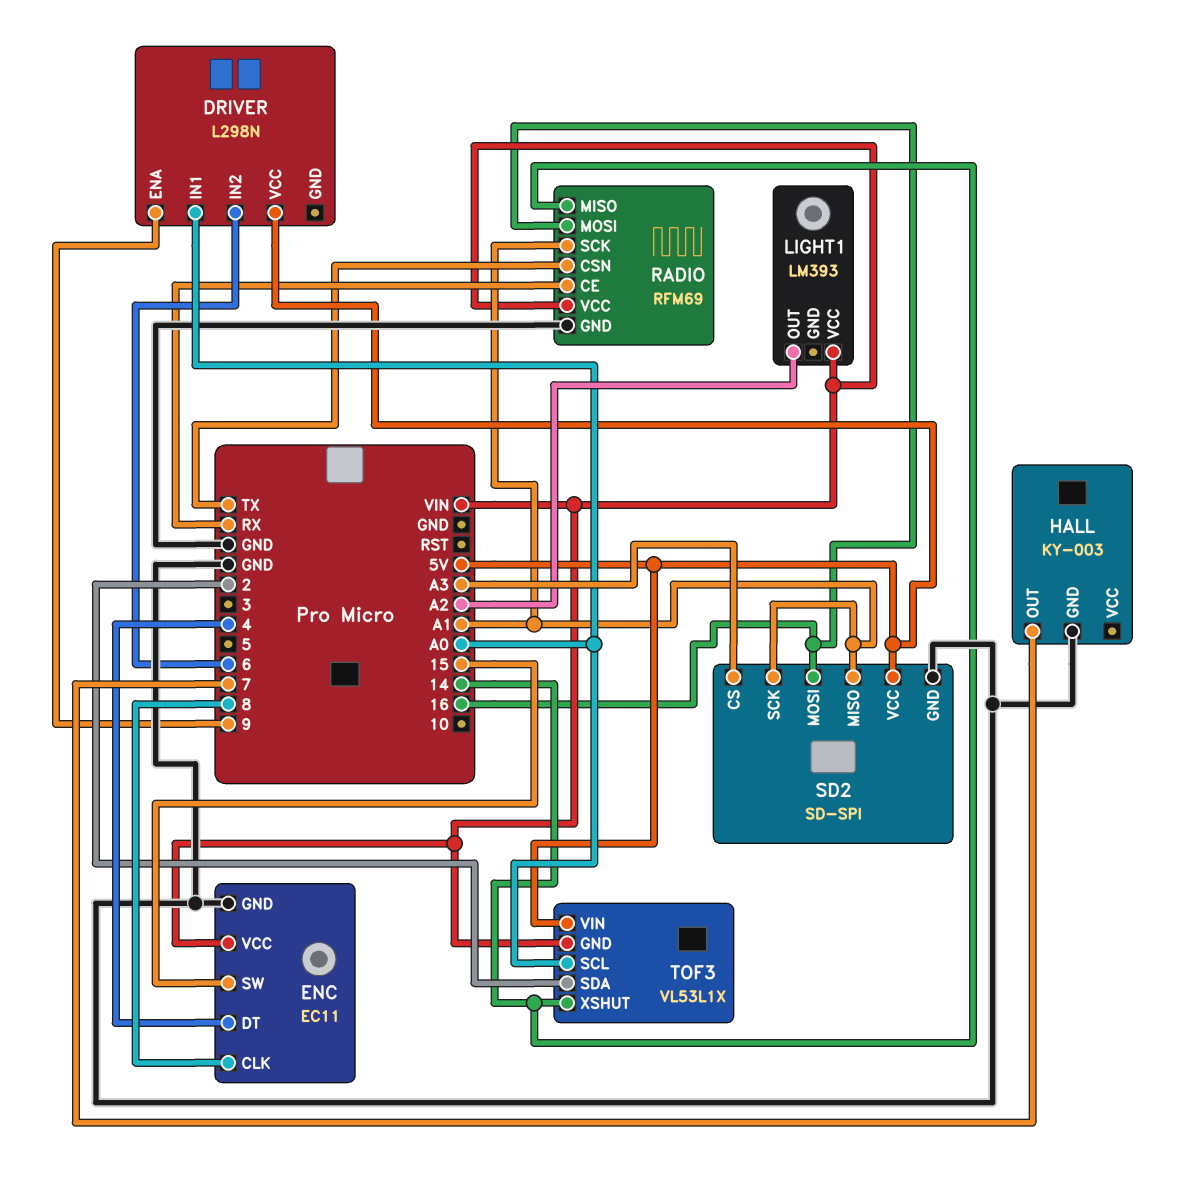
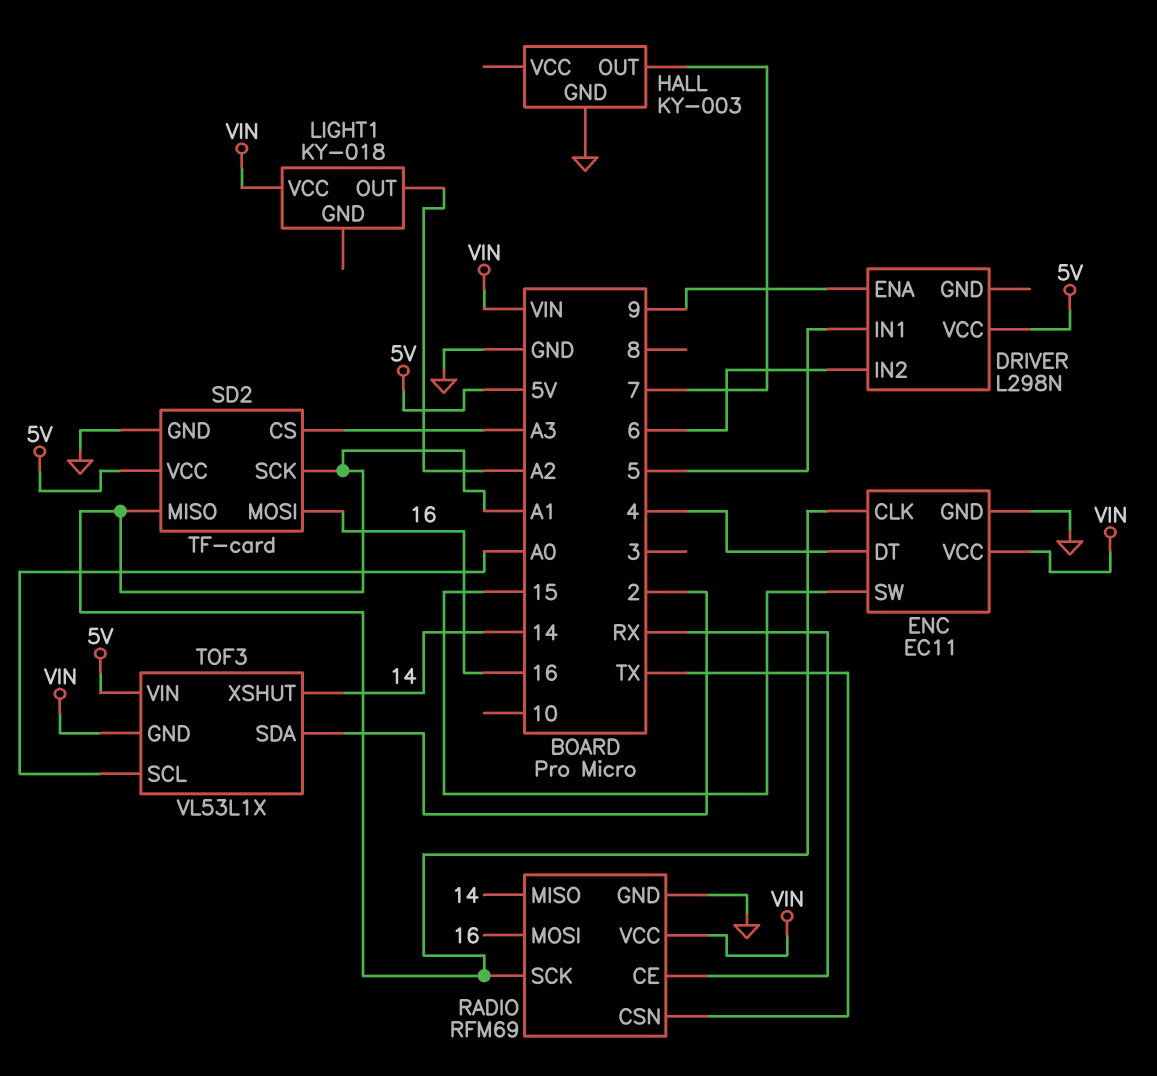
DRIVER pin IN1: A0 -> 5
ENC pin CLK: 8 -> A1
LIGHT1: LM393 -> KY-018
SD2: SD-SPI -> TF-card

